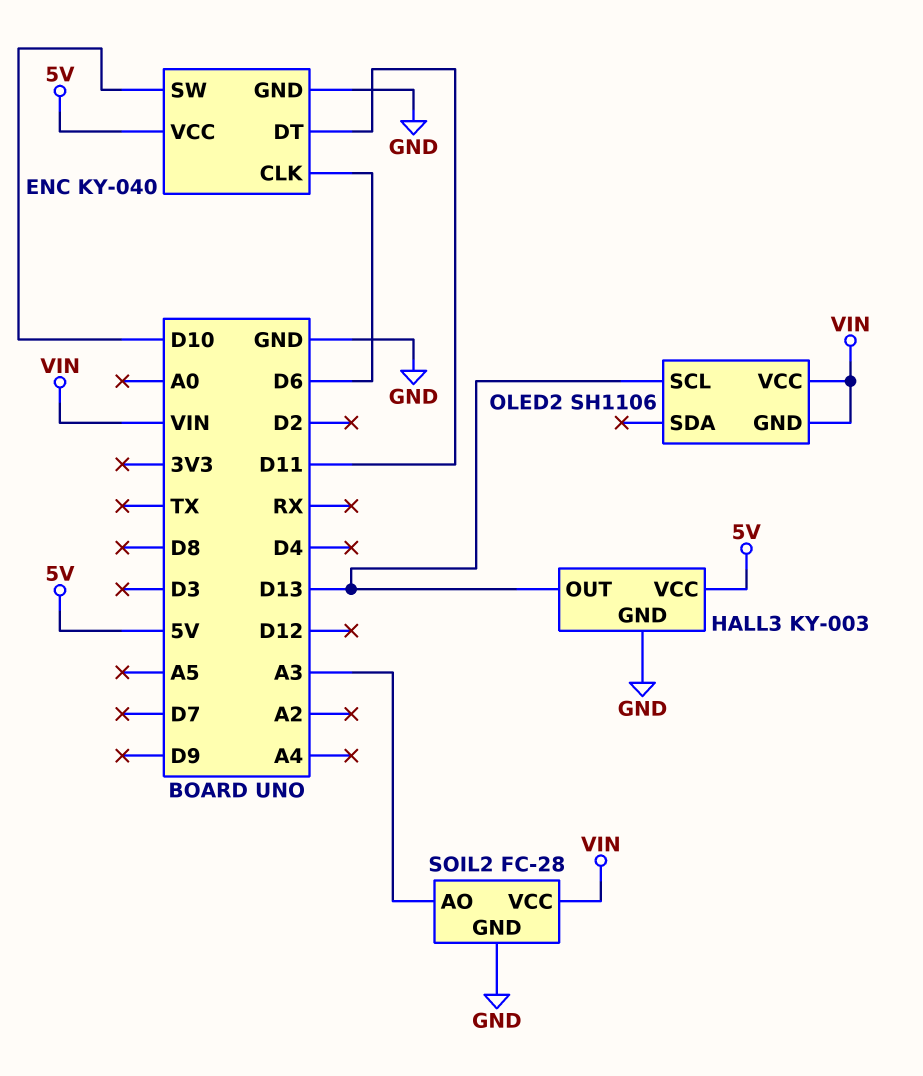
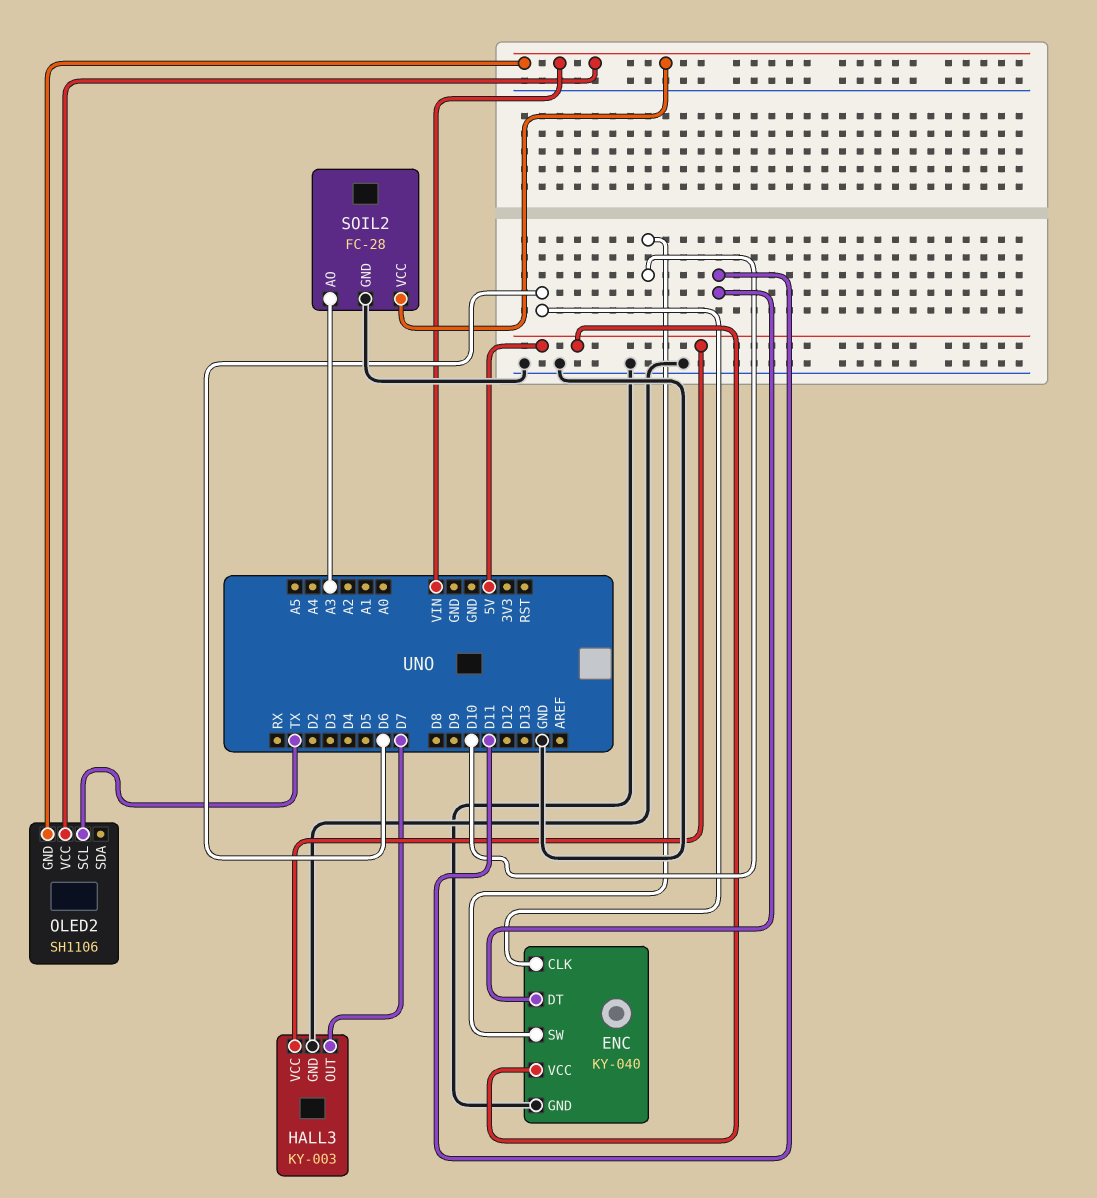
HALL3 pin OUT: D13 -> D7
OLED2 pin SCL: D13 -> TX

